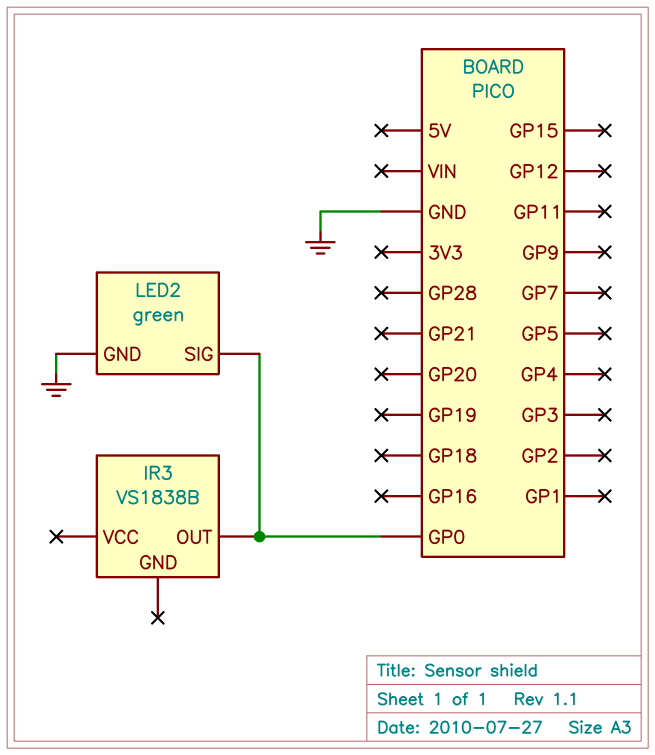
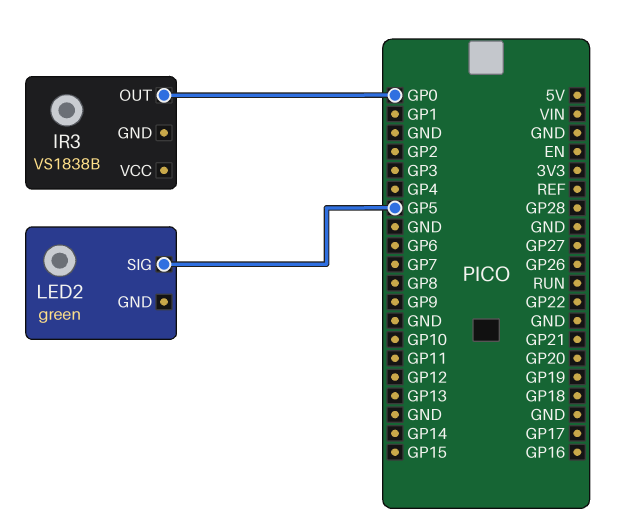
LED2 pin GND: GND -> none
LED2 pin SIG: GP0 -> GP5

